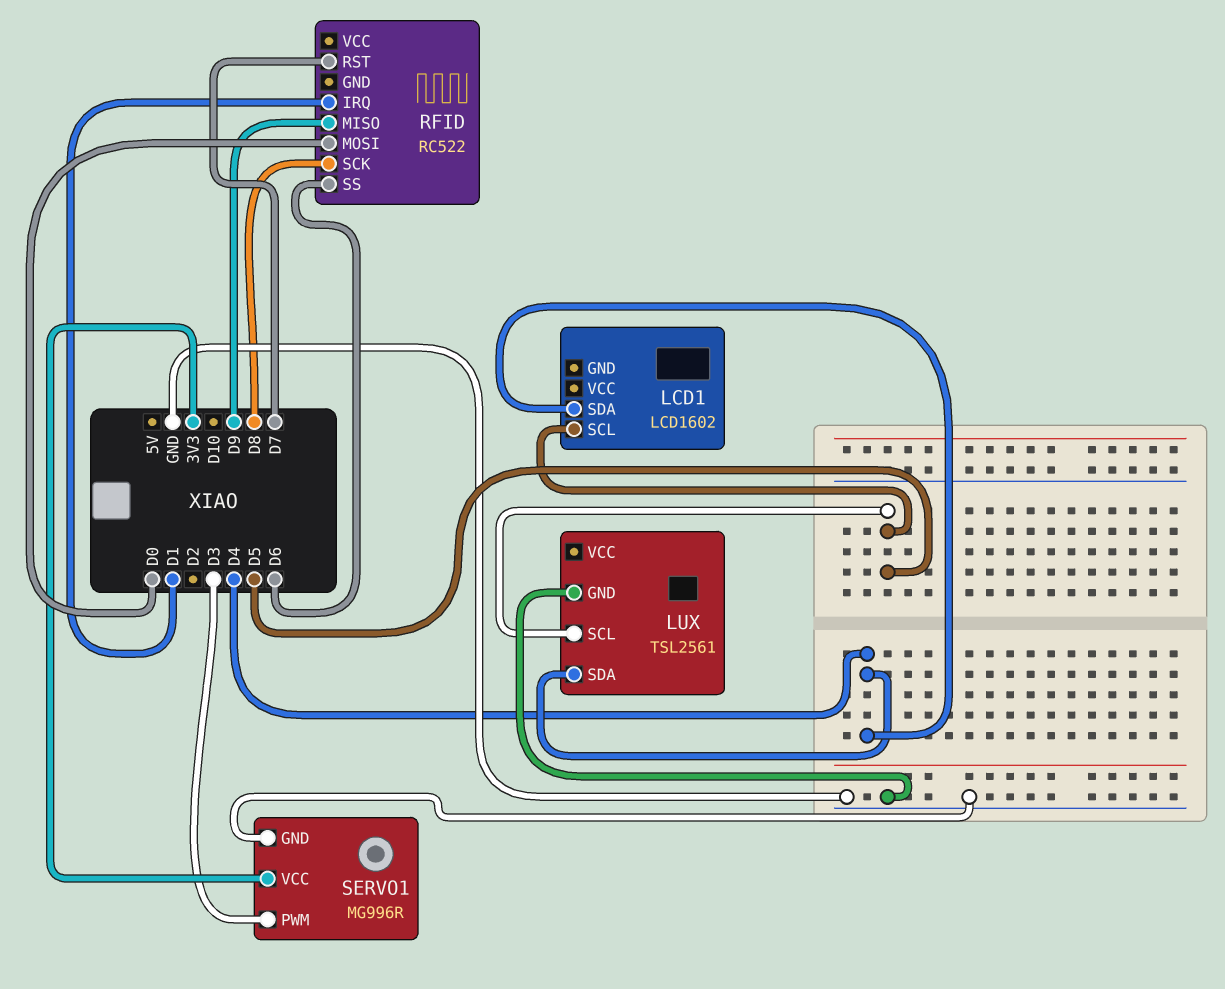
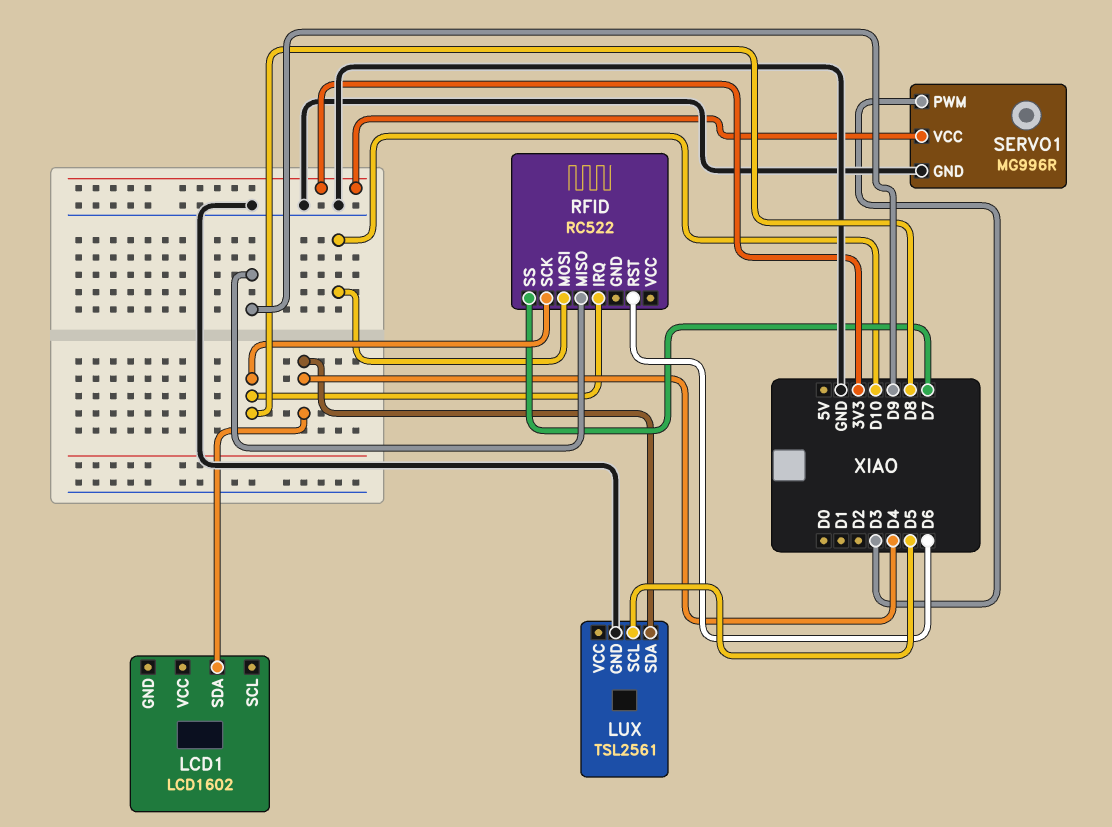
LCD1 pin SCL: D5 -> none
RFID pin IRQ: D1 -> D8
RFID pin MOSI: D0 -> D10
RFID pin RST: D7 -> D6
RFID pin SS: D6 -> D7

